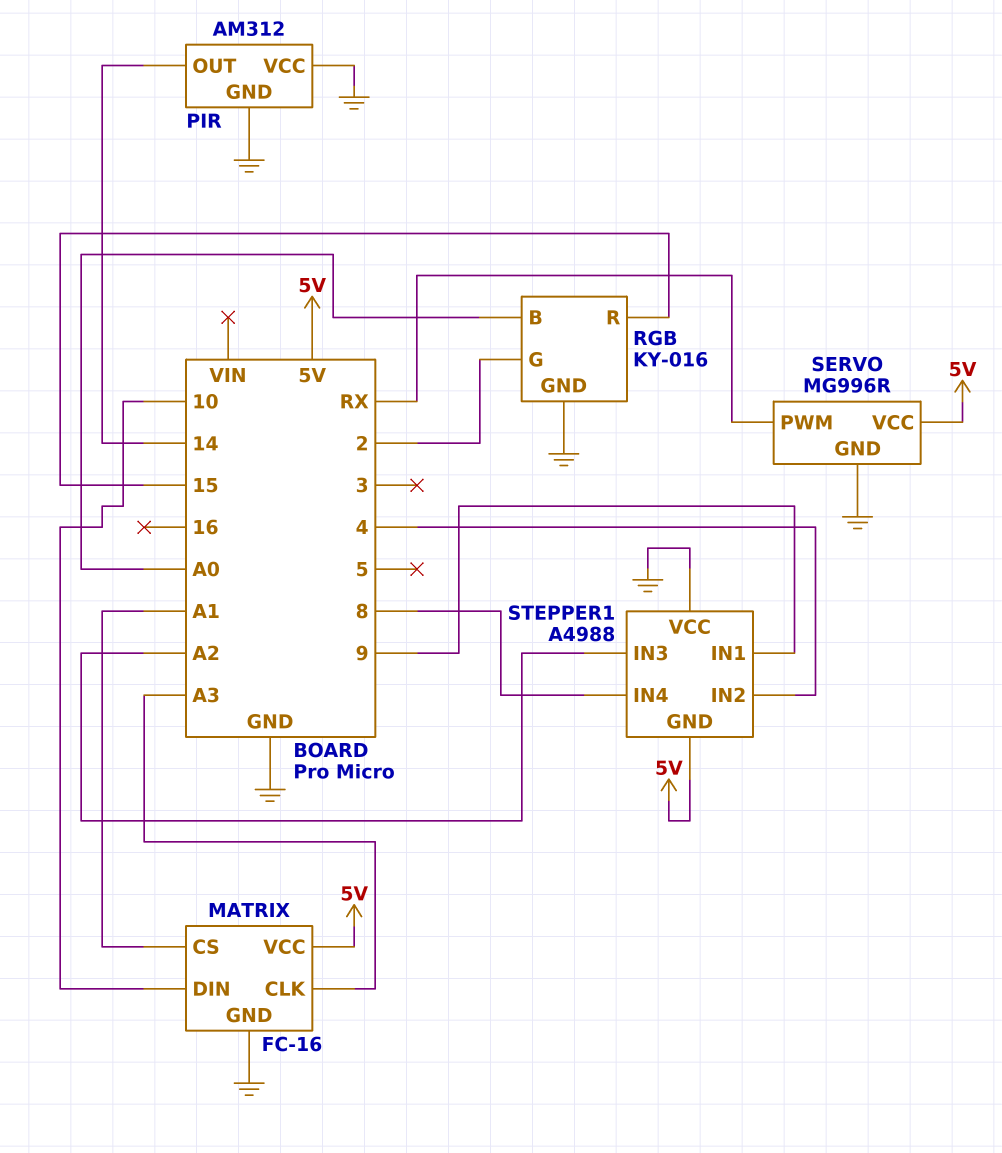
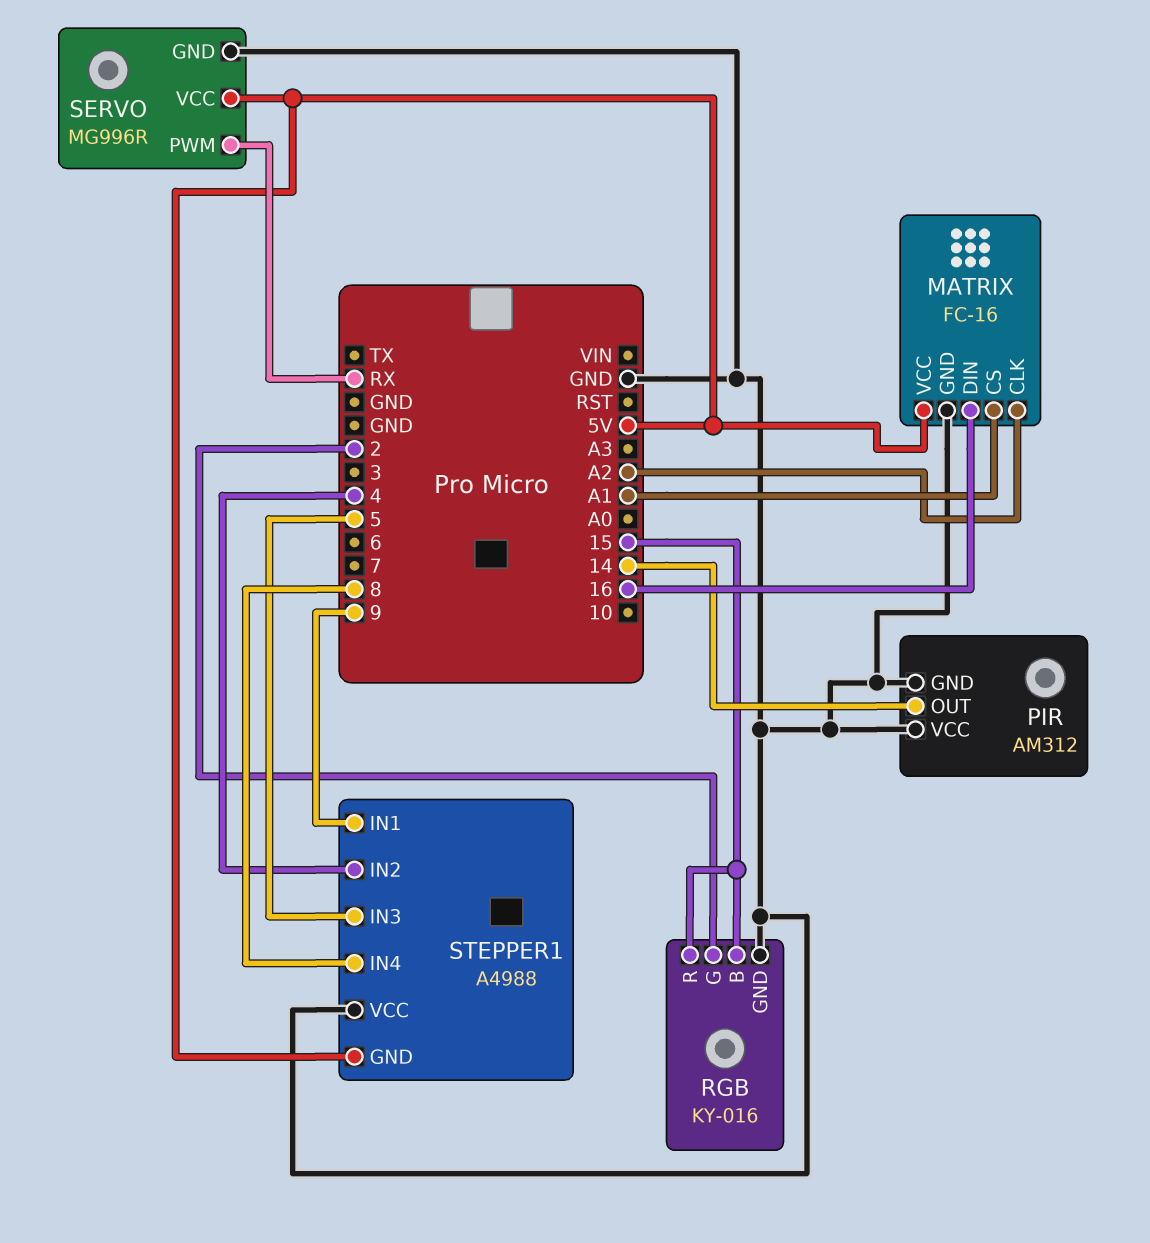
MATRIX pin CLK: A3 -> A2
MATRIX pin DIN: 10 -> 16
RGB pin B: A0 -> 15
STEPPER1 pin IN3: A2 -> 5

